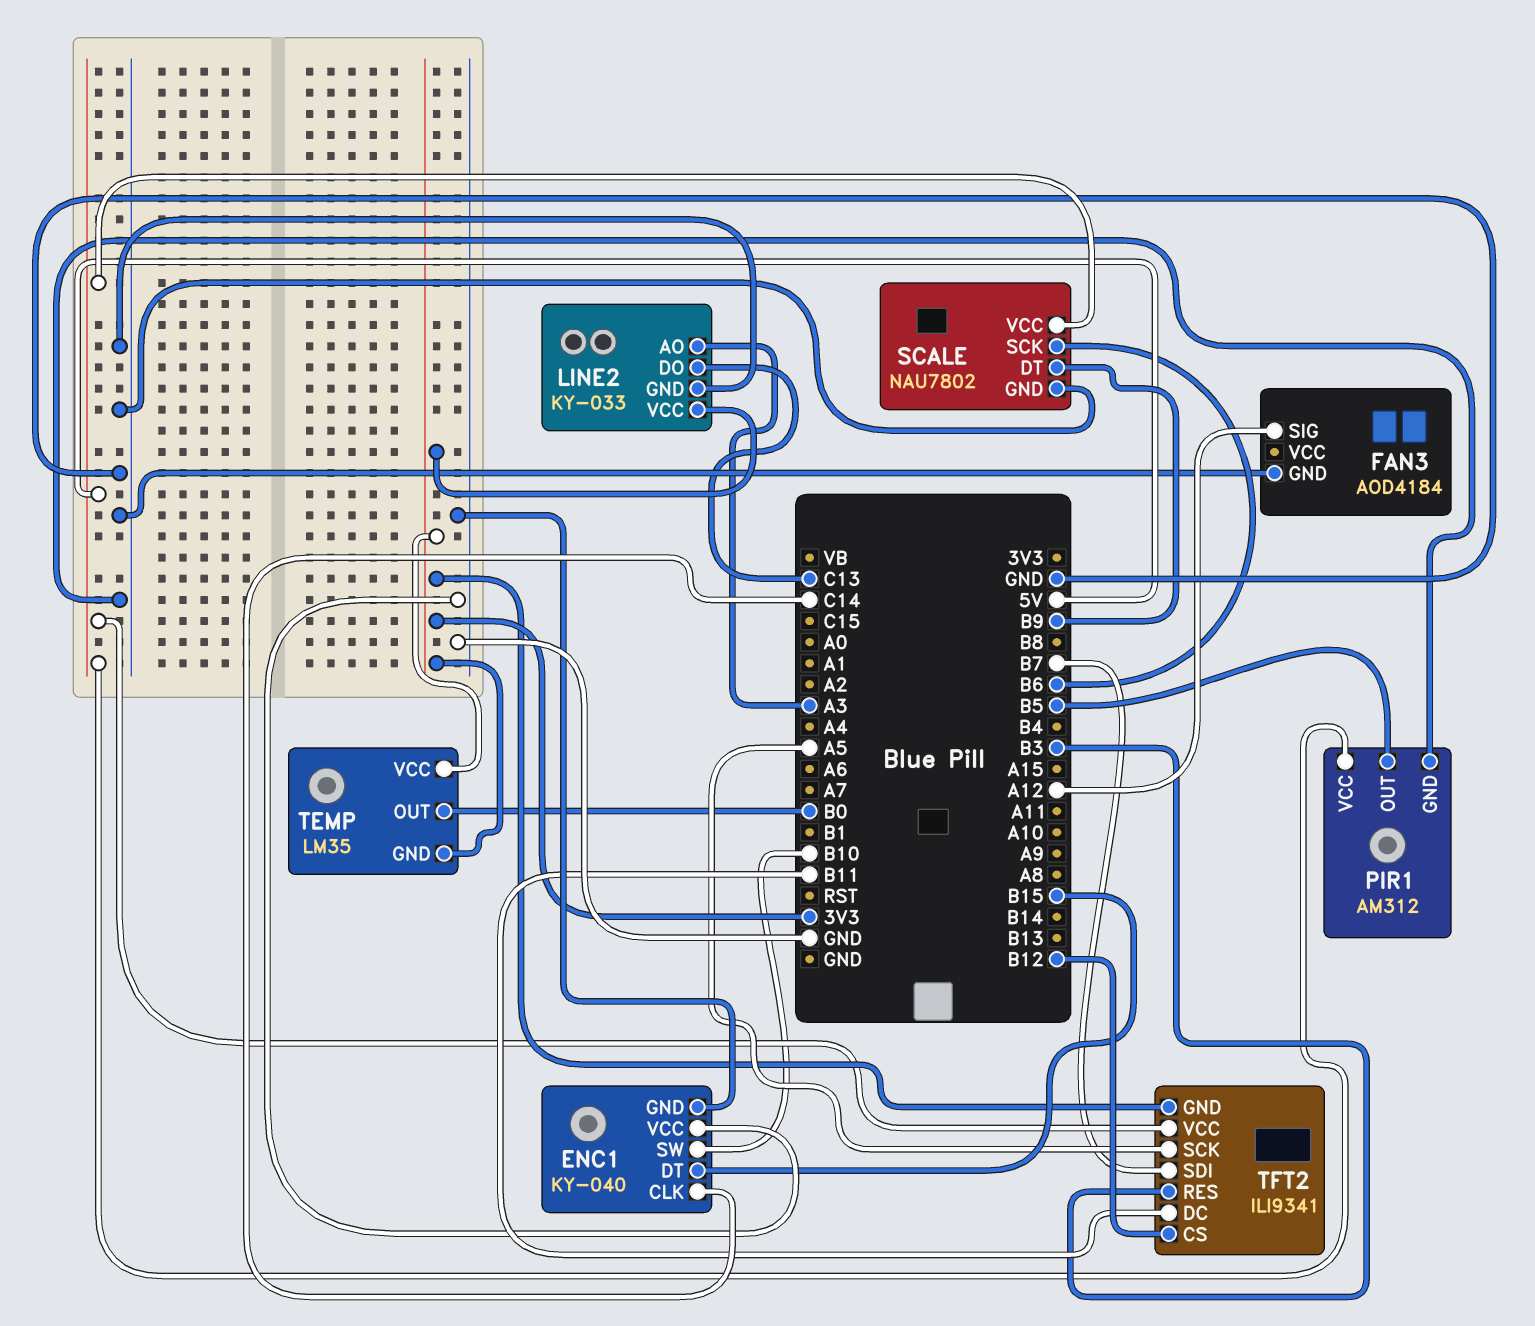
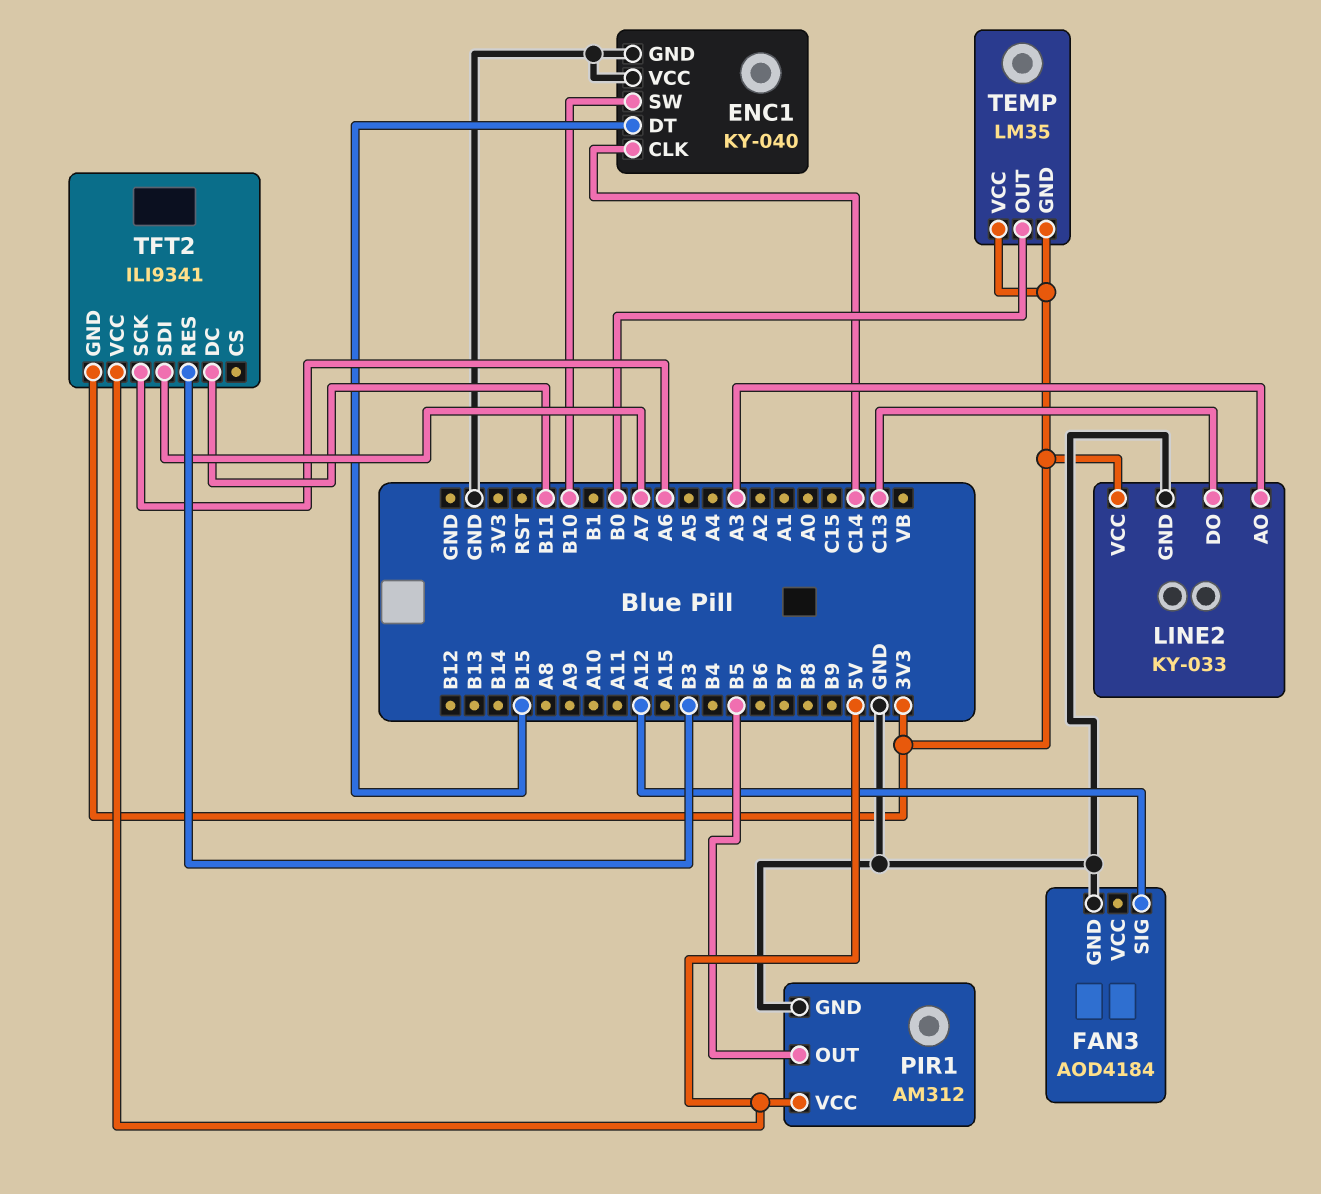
SCALE: NAU7802 -> none
SCALE pin DT: B9 -> none
SCALE pin GND: GND -> none
SCALE pin SCK: B6 -> none
SCALE pin VCC: 5V -> none
TFT2 pin CS: B12 -> none
TFT2 pin SCK: A5 -> A6
TFT2 pin SDI: B7 -> A7

